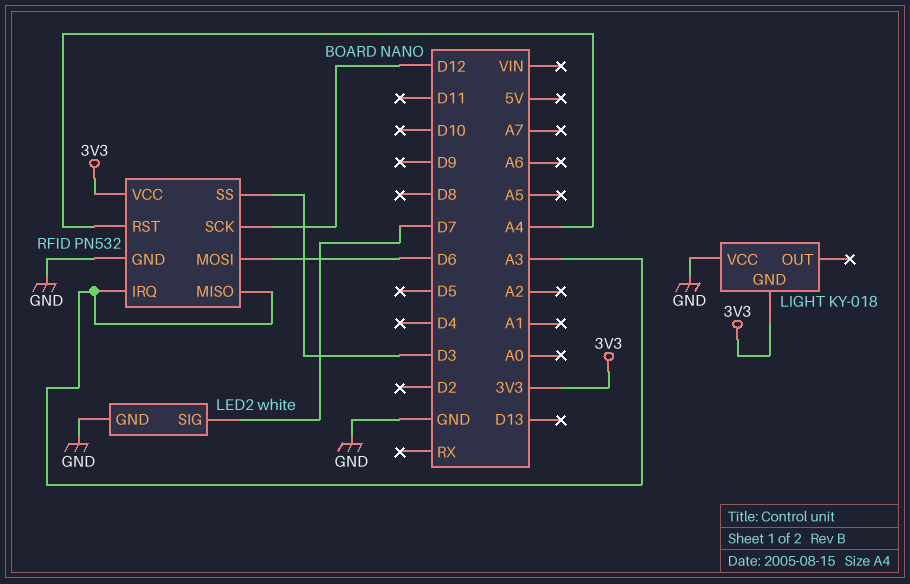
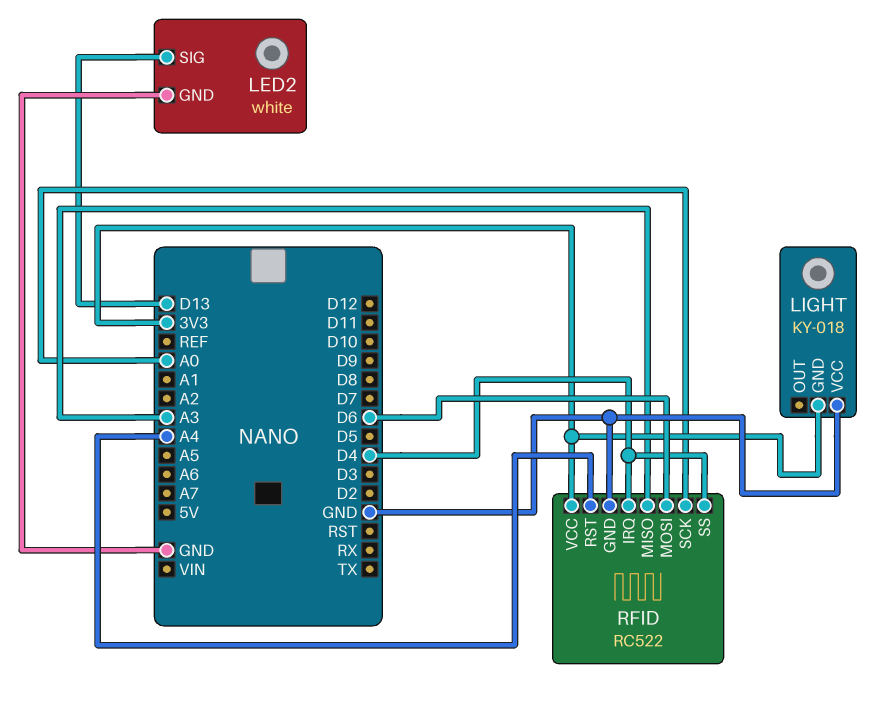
LED2 pin SIG: D7 -> D13
RFID: PN532 -> RC522
RFID pin IRQ: A3 -> D4
RFID pin SCK: D12 -> A0
RFID pin SS: D3 -> D4

